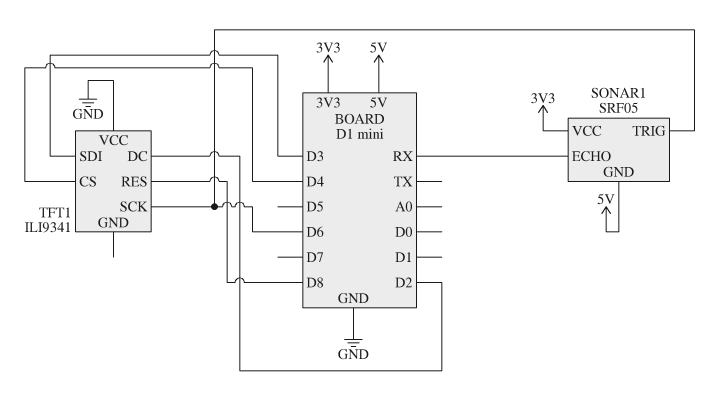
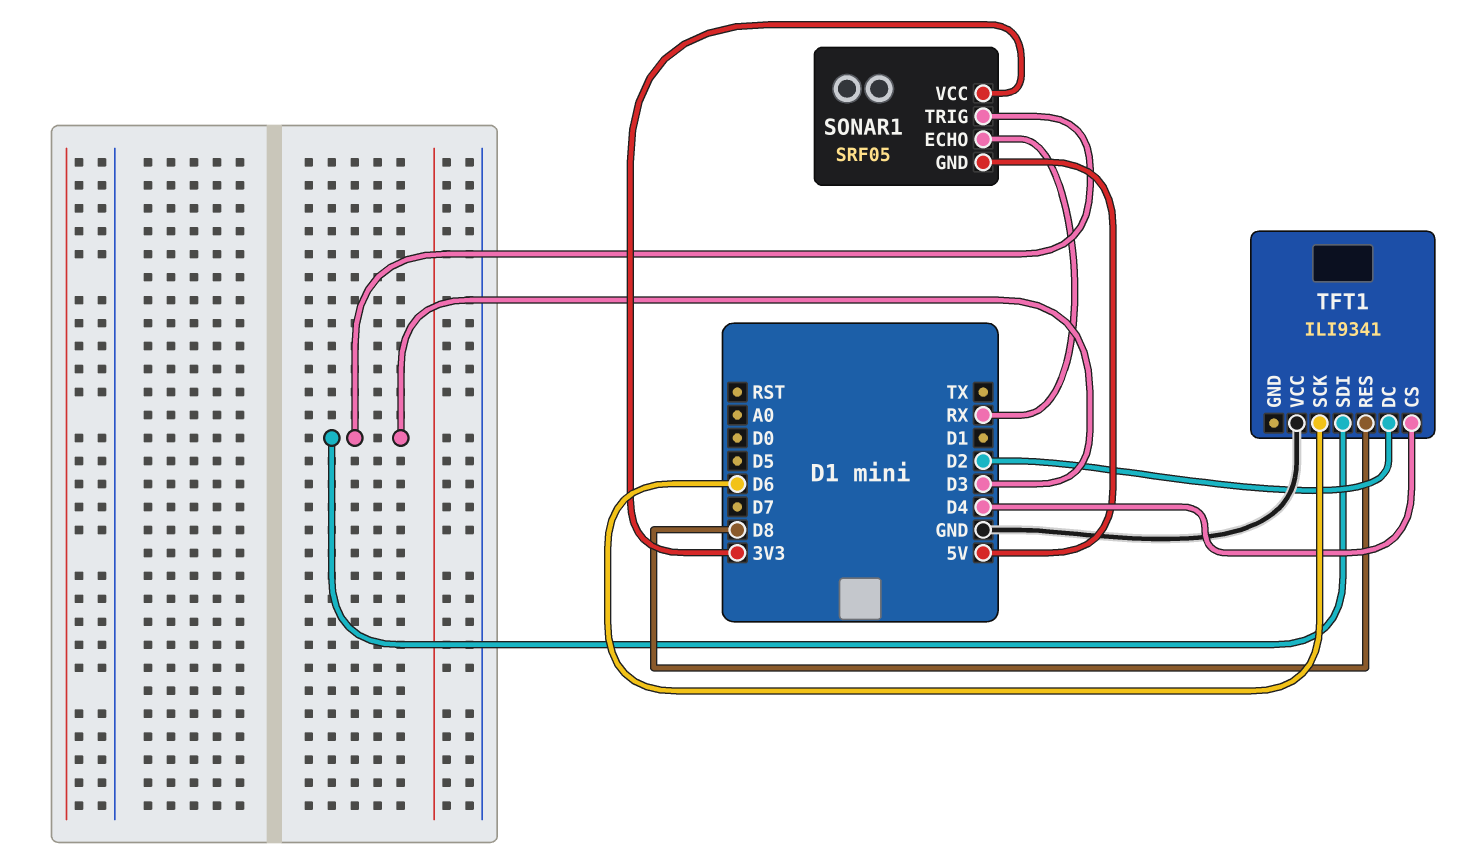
SONAR1 pin TRIG: D6 -> D3

